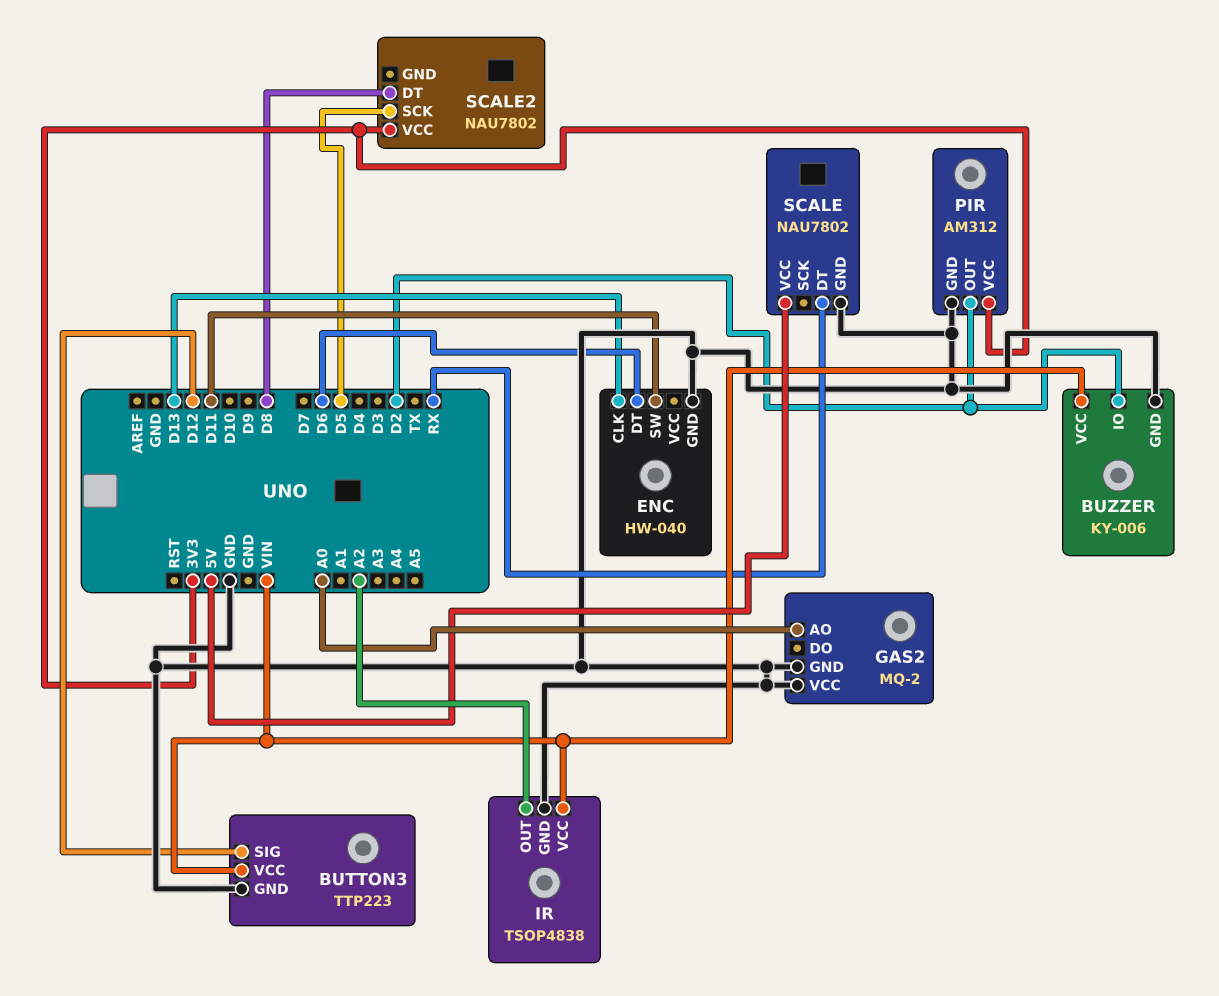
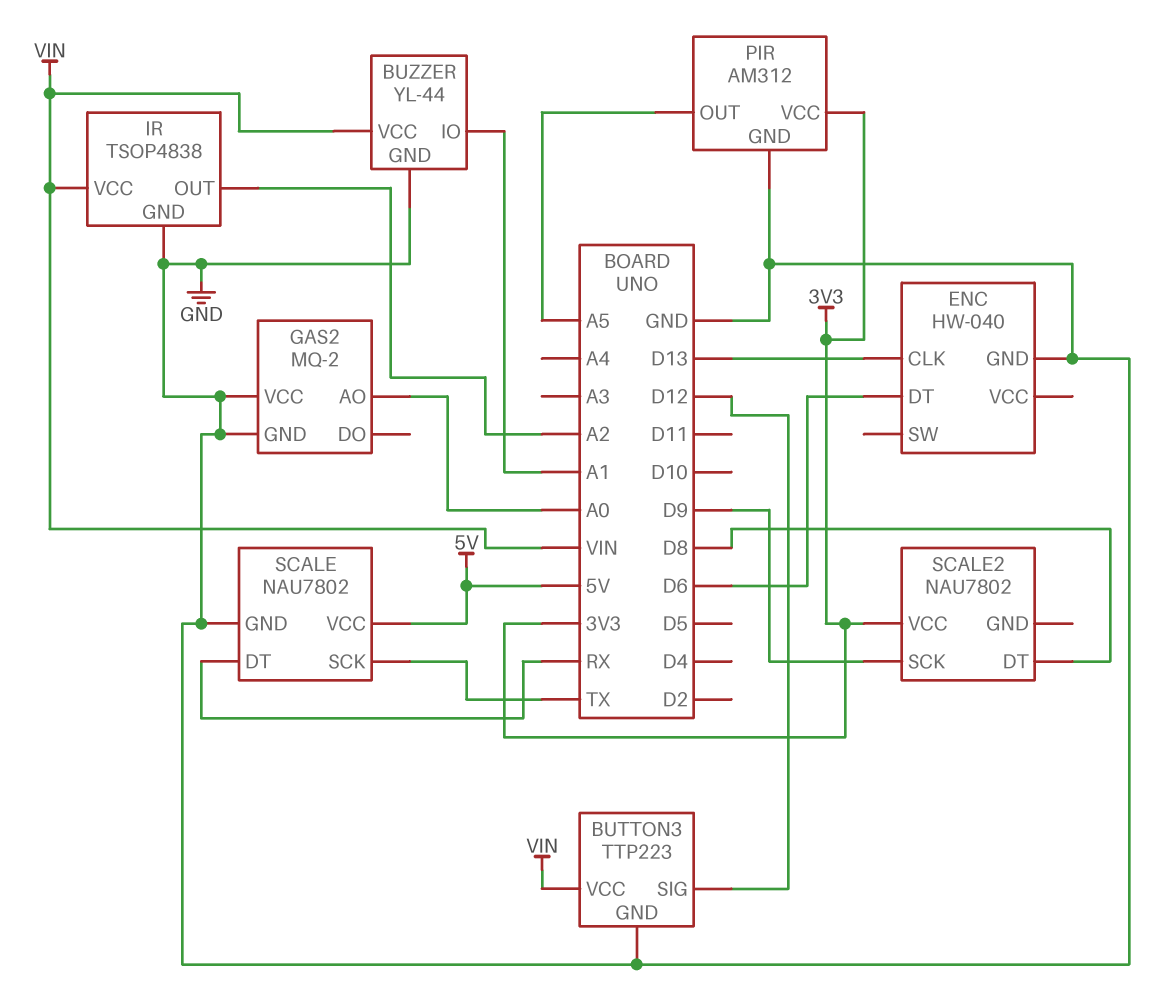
BUZZER: KY-006 -> YL-44
BUZZER pin IO: D2 -> A1
ENC pin SW: D11 -> none
PIR pin OUT: D2 -> A5
SCALE pin SCK: none -> TX
SCALE2 pin SCK: D5 -> D9

